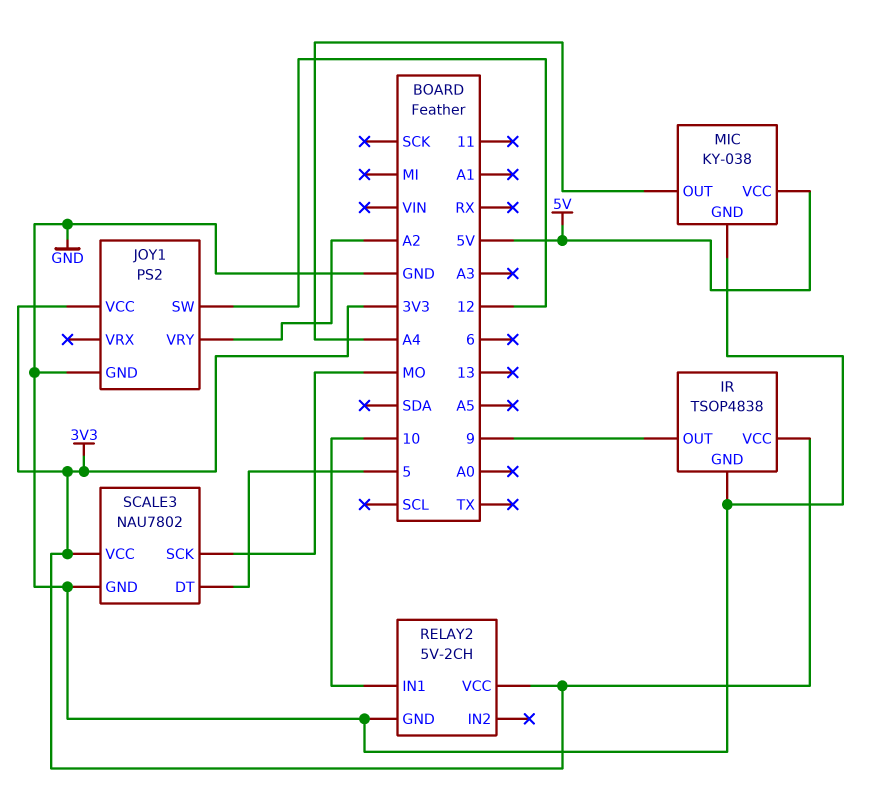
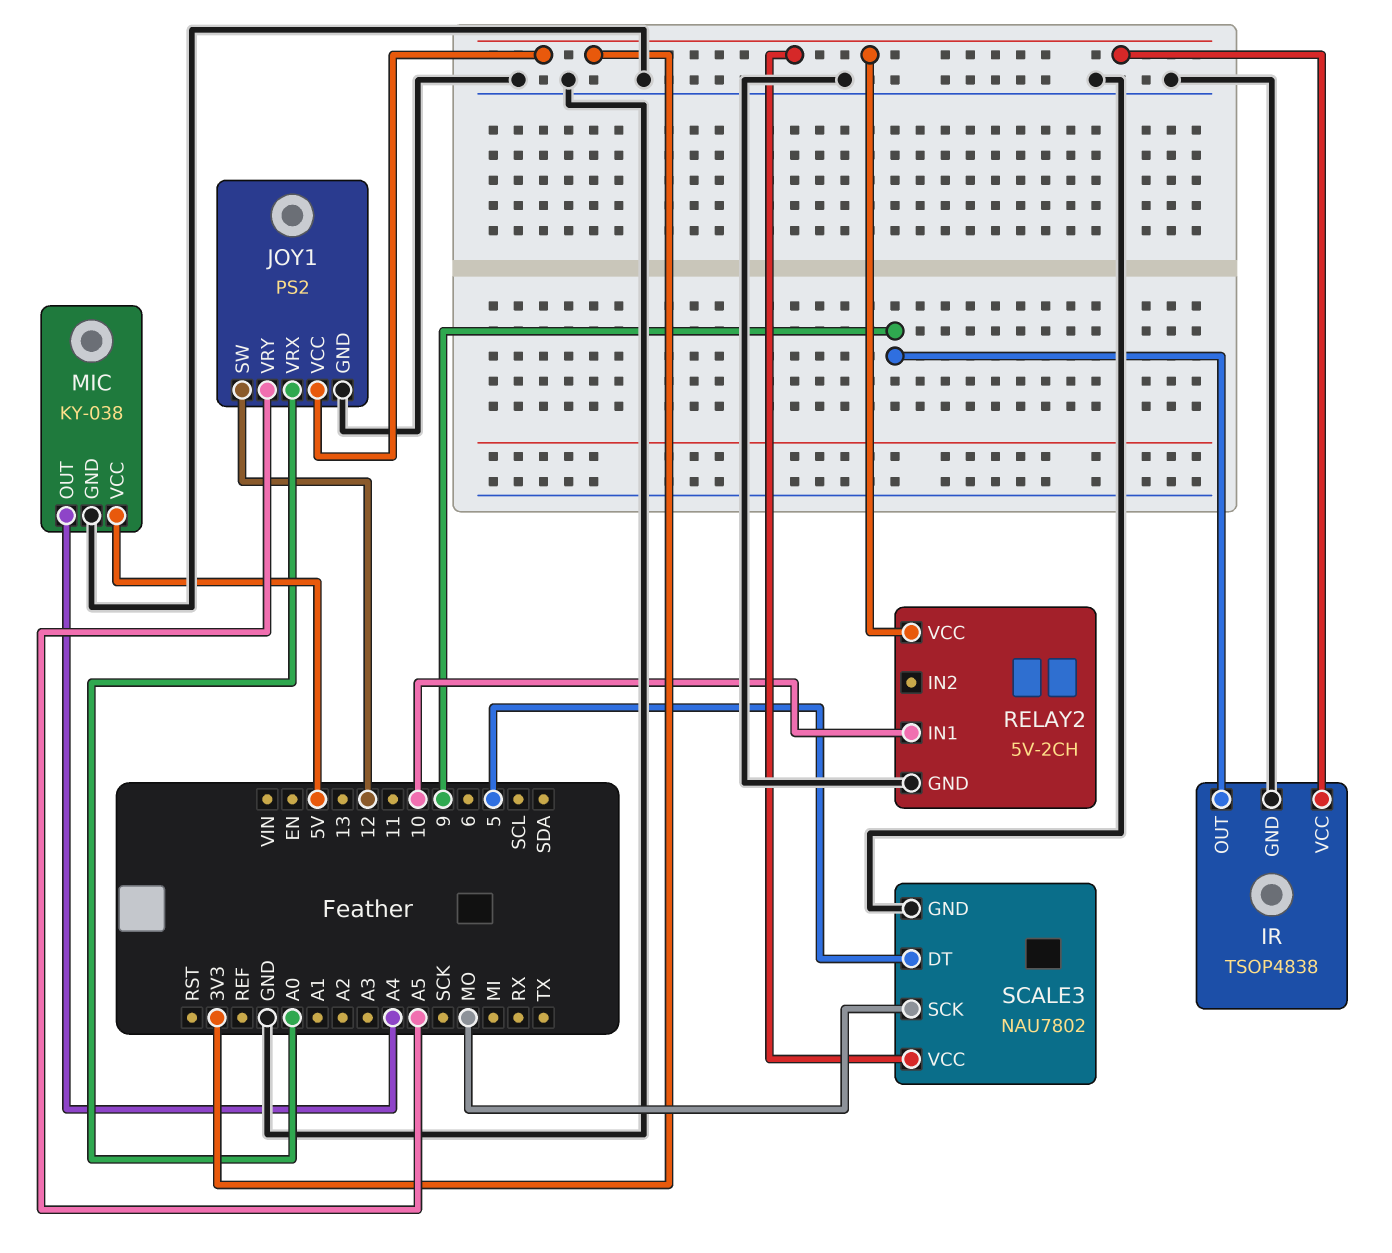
JOY1 pin VRX: none -> A0
JOY1 pin VRY: A2 -> A5

